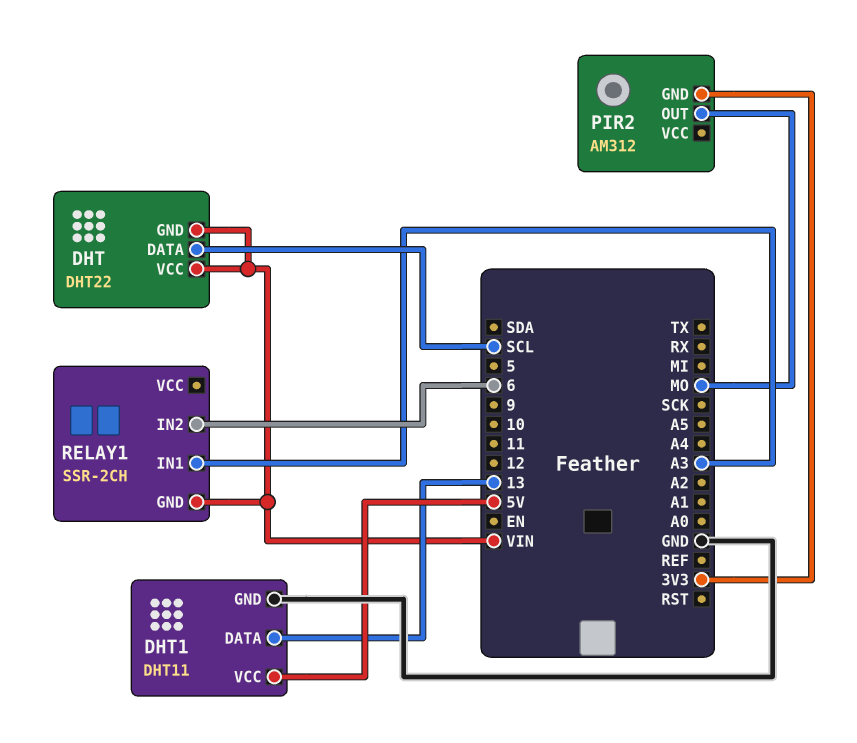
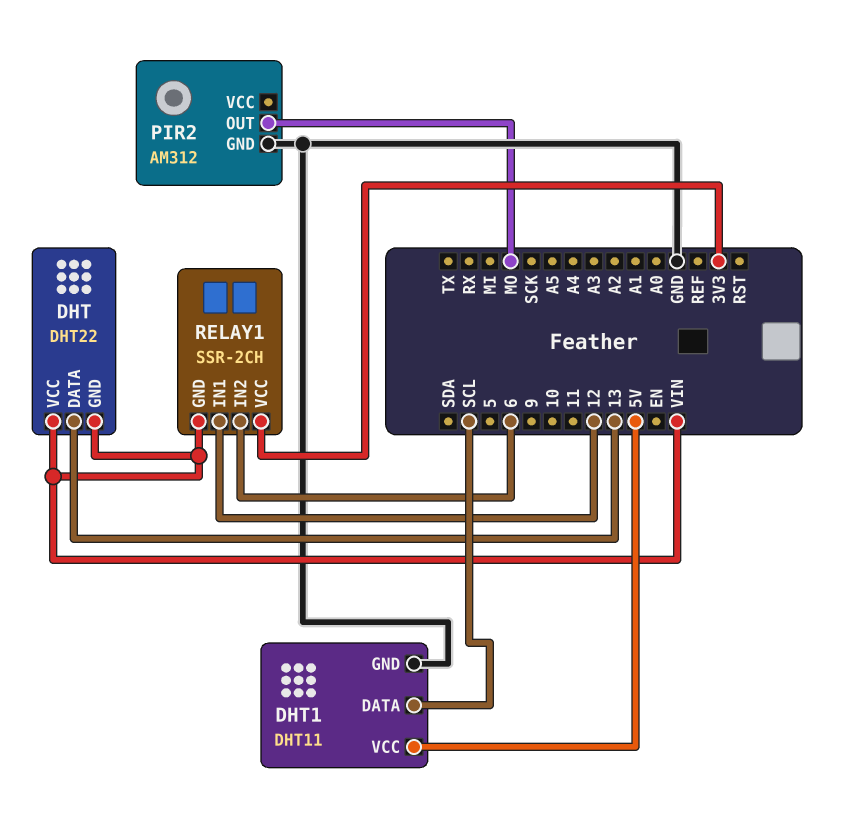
DHT pin DATA: SCL -> 13
DHT1 pin DATA: 13 -> SCL
PIR2 pin GND: 3V3 -> GND
RELAY1 pin IN1: A3 -> 12
RELAY1 pin VCC: none -> 3V3

